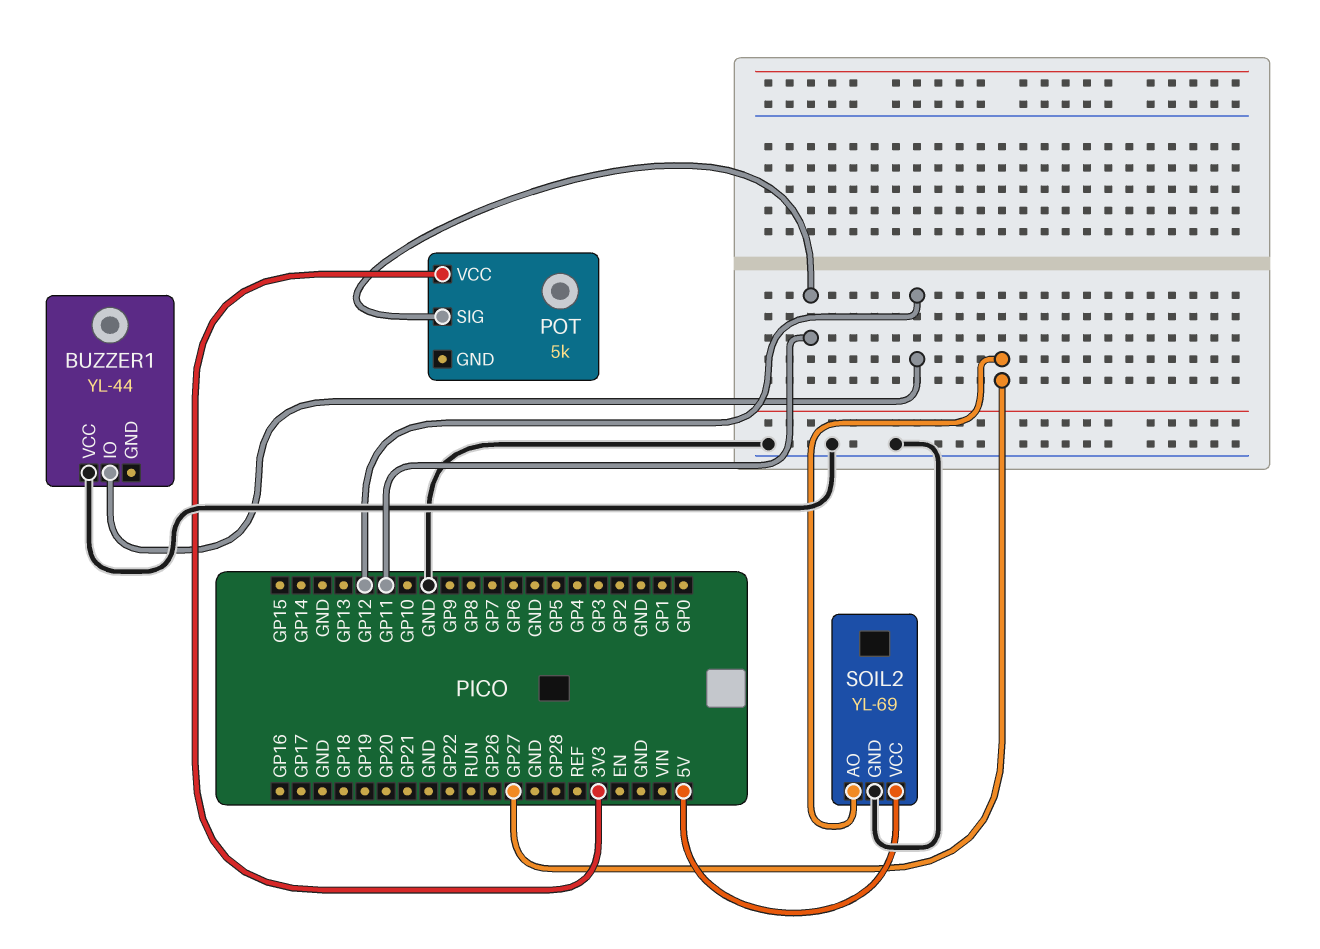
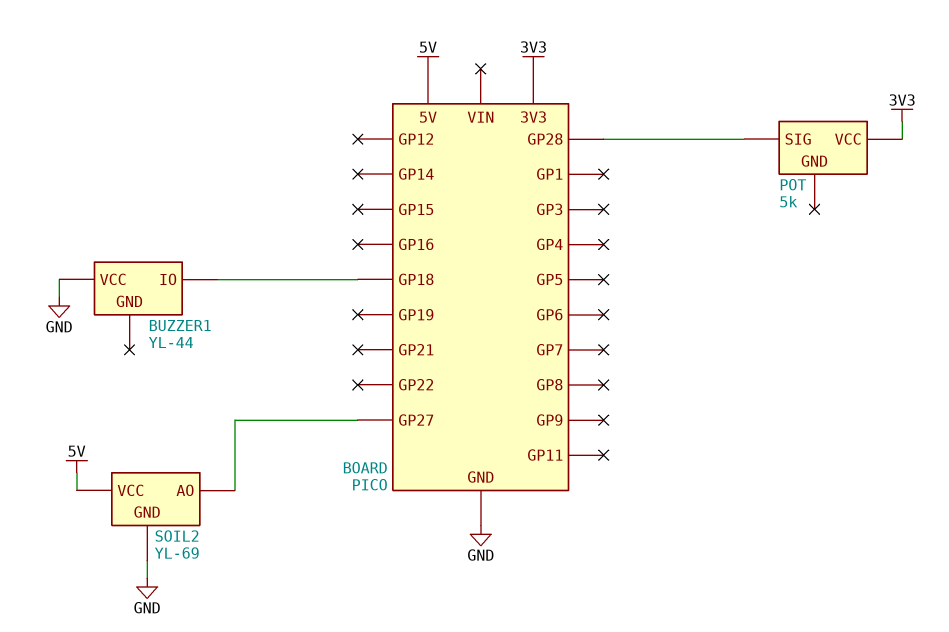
BUZZER1 pin IO: GP12 -> GP18
POT pin SIG: GP11 -> GP28

